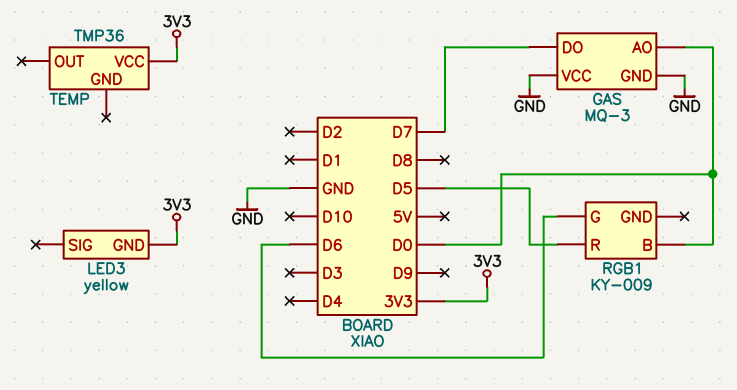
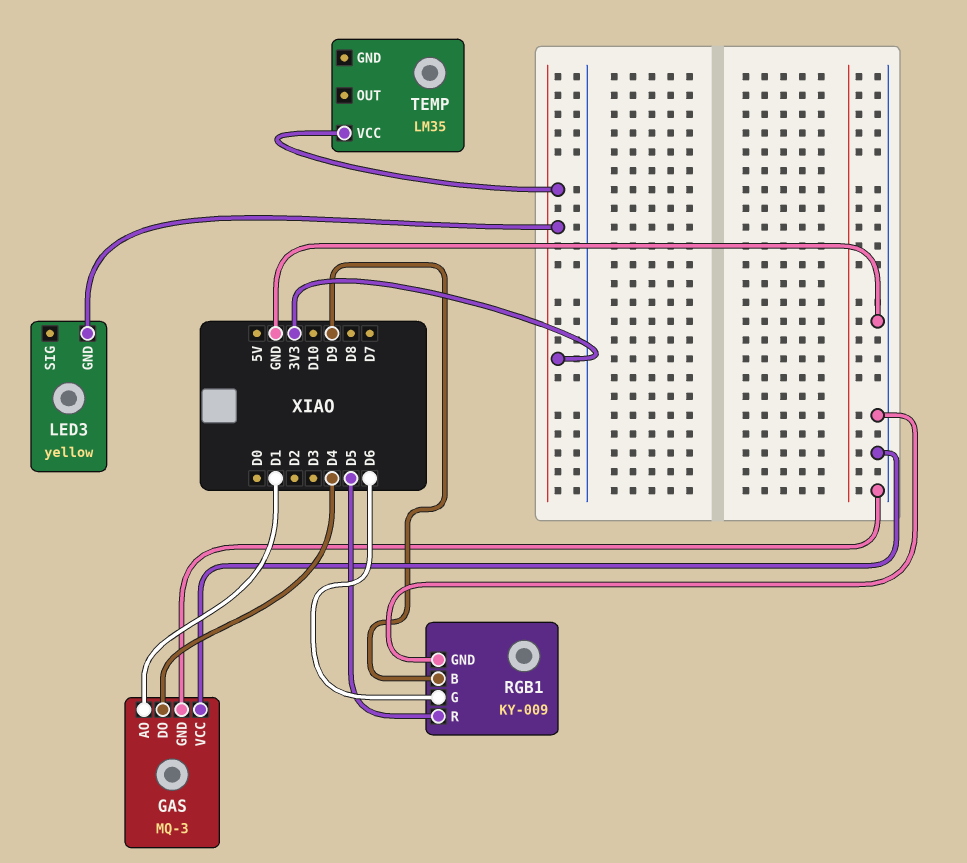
GAS pin AO: D0 -> D1
GAS pin DO: D7 -> D4
RGB1 pin B: D0 -> D9
RGB1 pin GND: none -> GND
TEMP: TMP36 -> LM35

